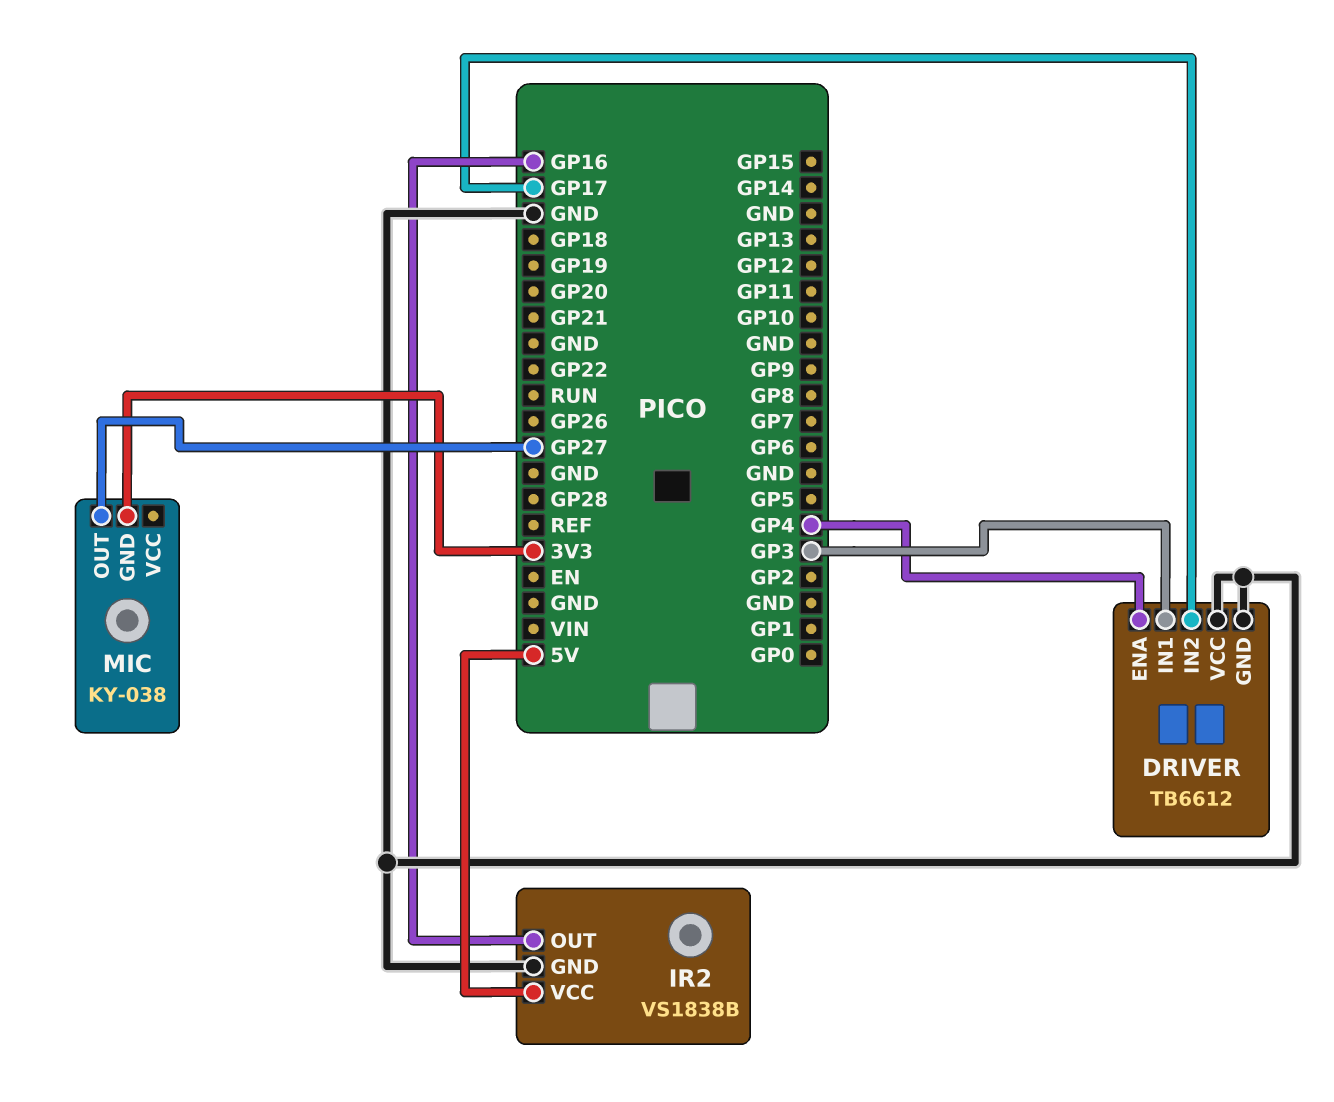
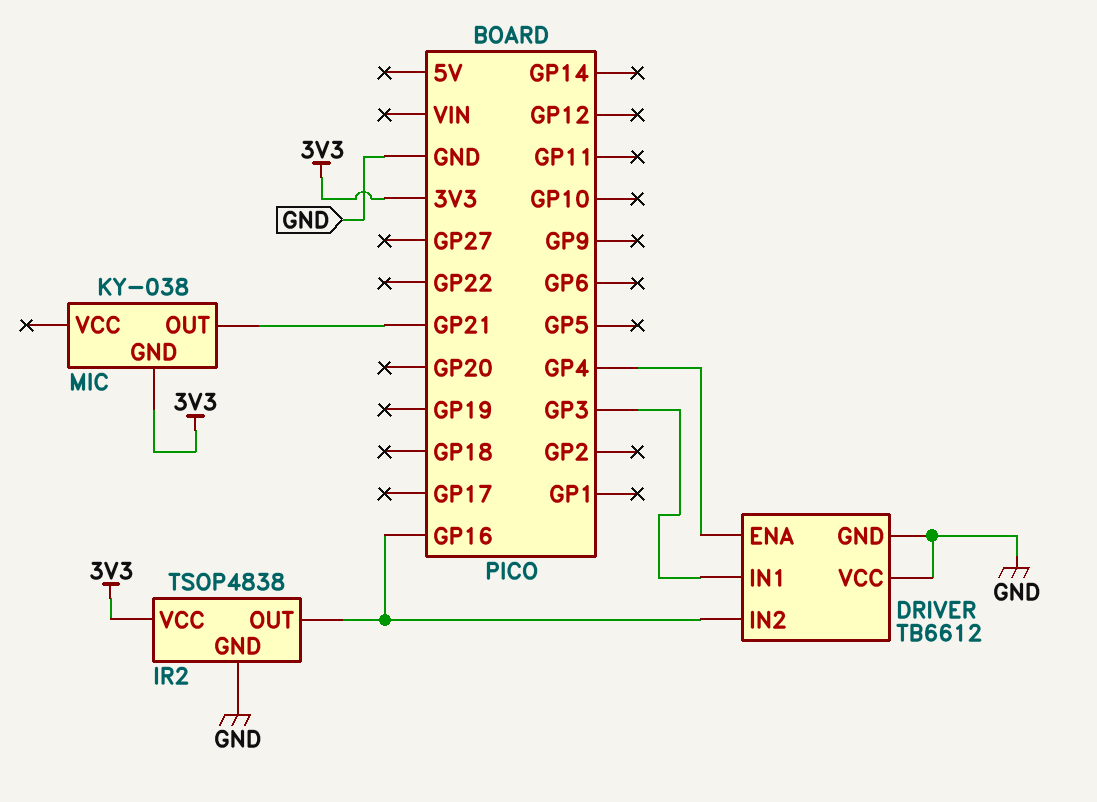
DRIVER pin IN2: GP17 -> GP16
IR2: VS1838B -> TSOP4838
IR2 pin VCC: 5V -> 3V3
MIC pin OUT: GP27 -> GP21

